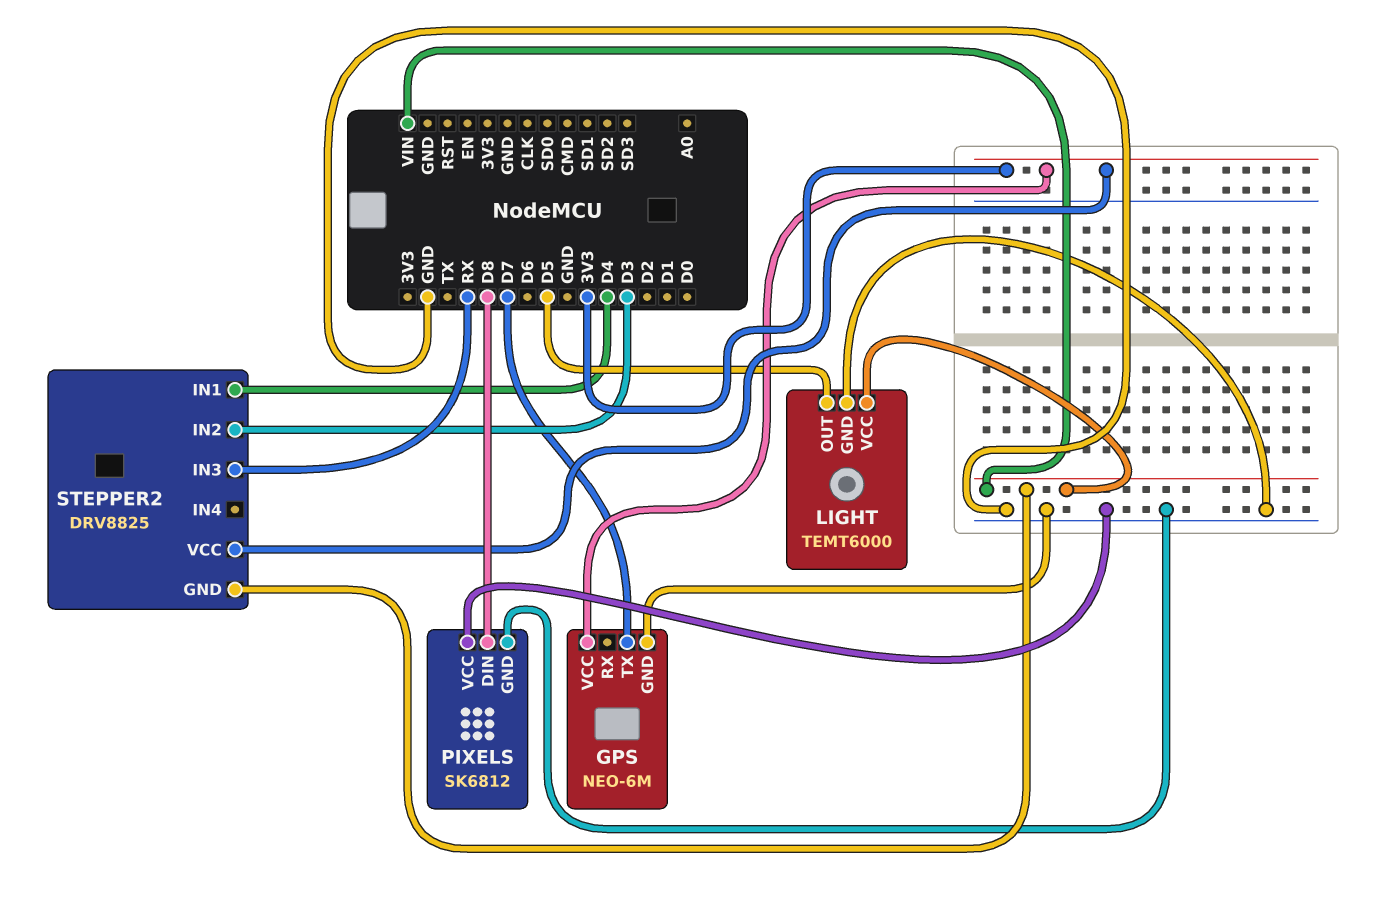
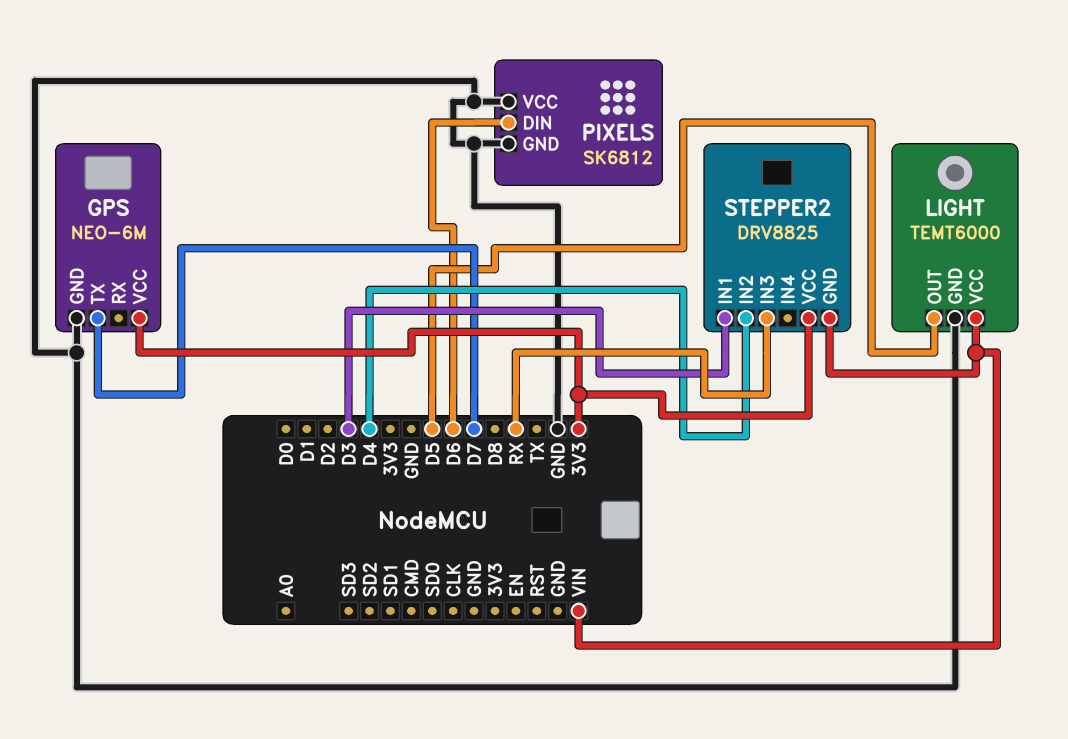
PIXELS pin DIN: D8 -> D6
STEPPER2 pin IN1: D4 -> D3
STEPPER2 pin IN2: D3 -> D4

